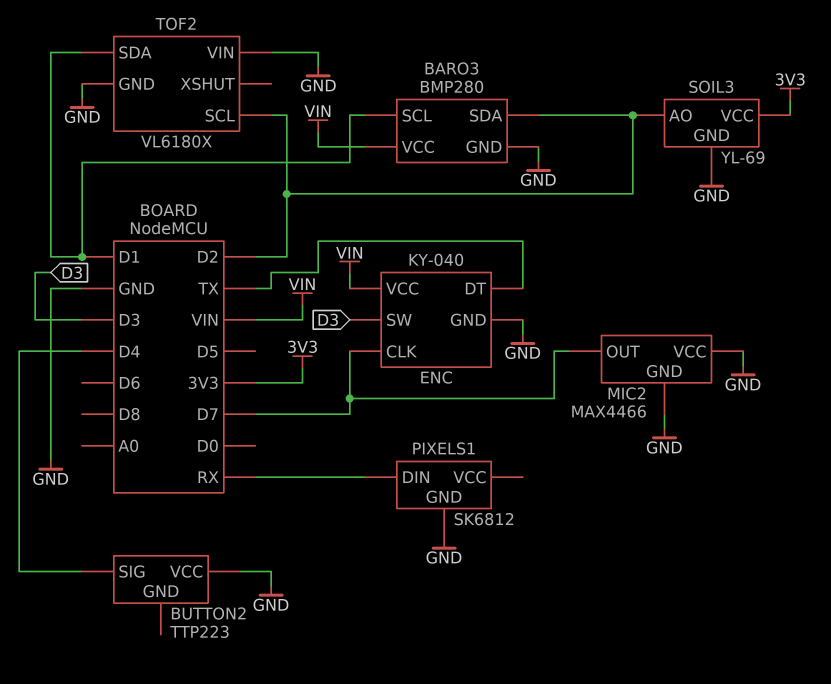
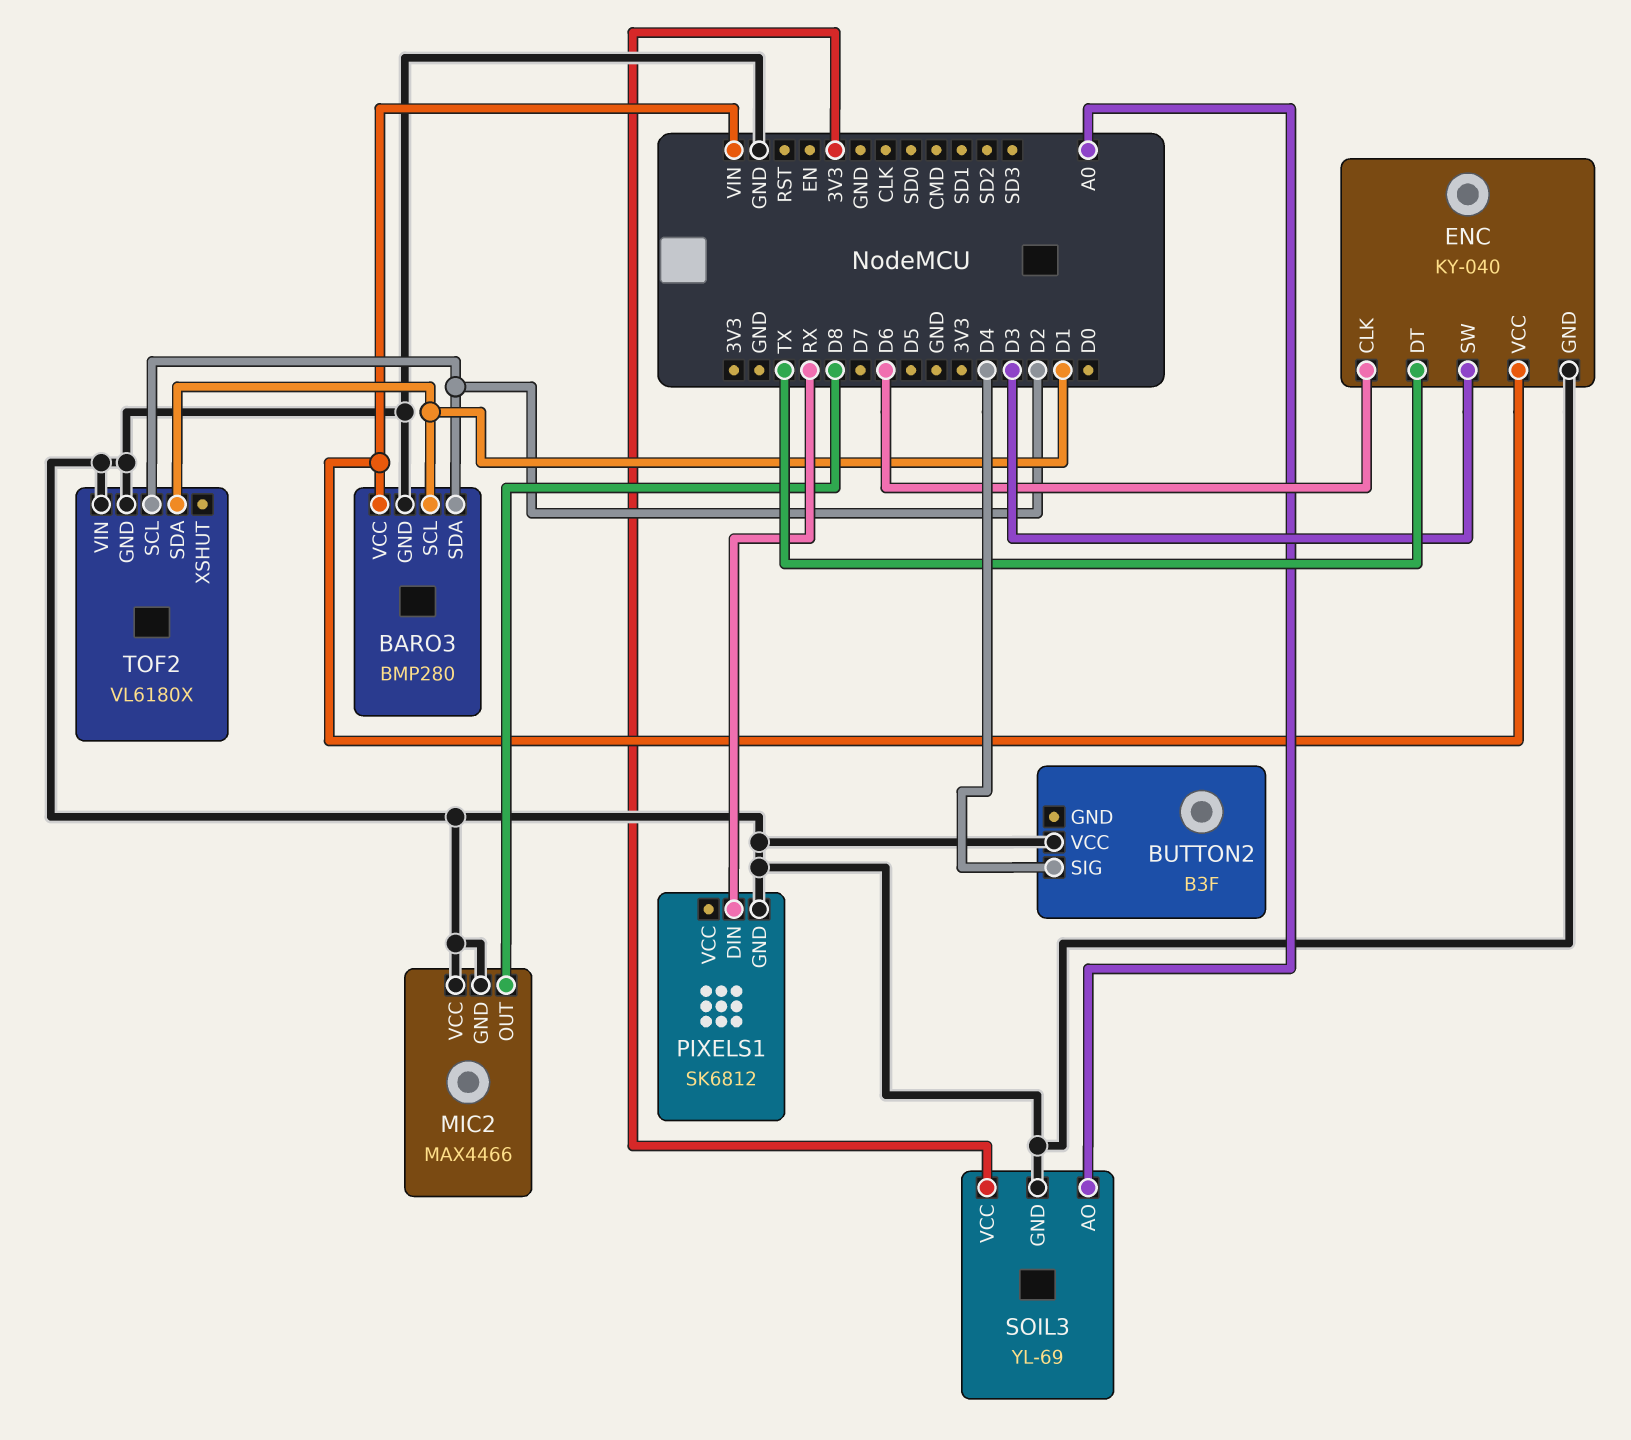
BUTTON2: TTP223 -> B3F
ENC pin CLK: D7 -> D6
MIC2 pin OUT: D7 -> D8
SOIL3 pin AO: D2 -> A0

